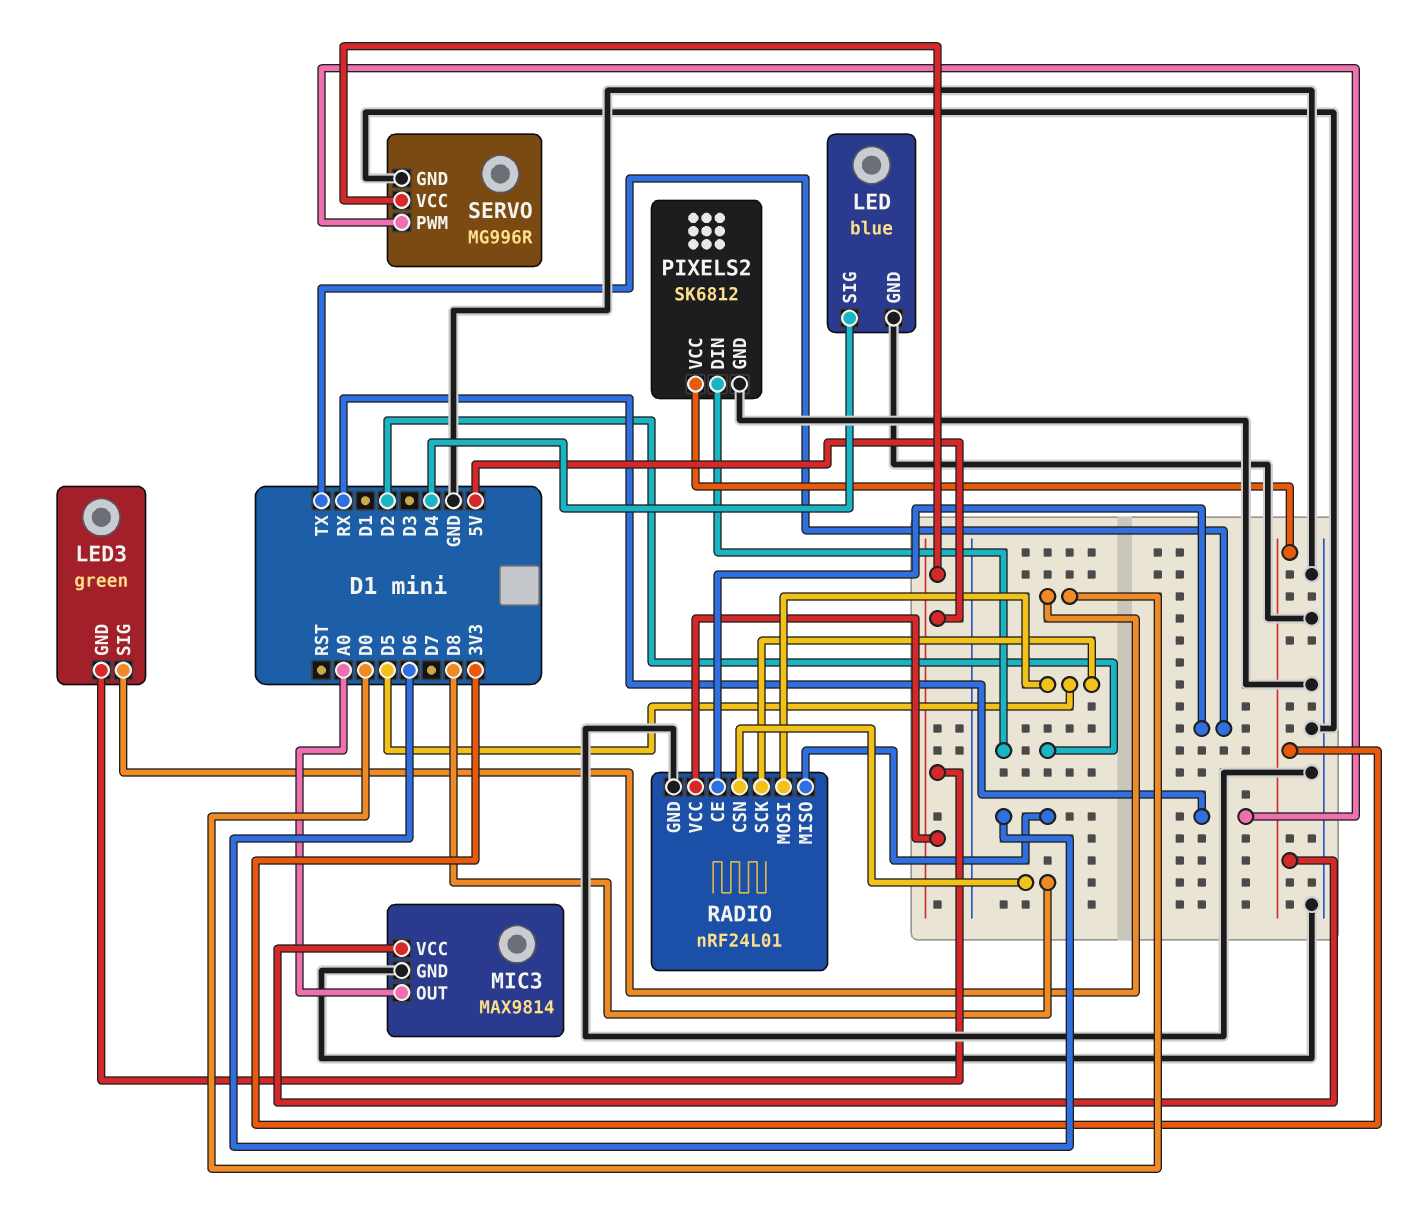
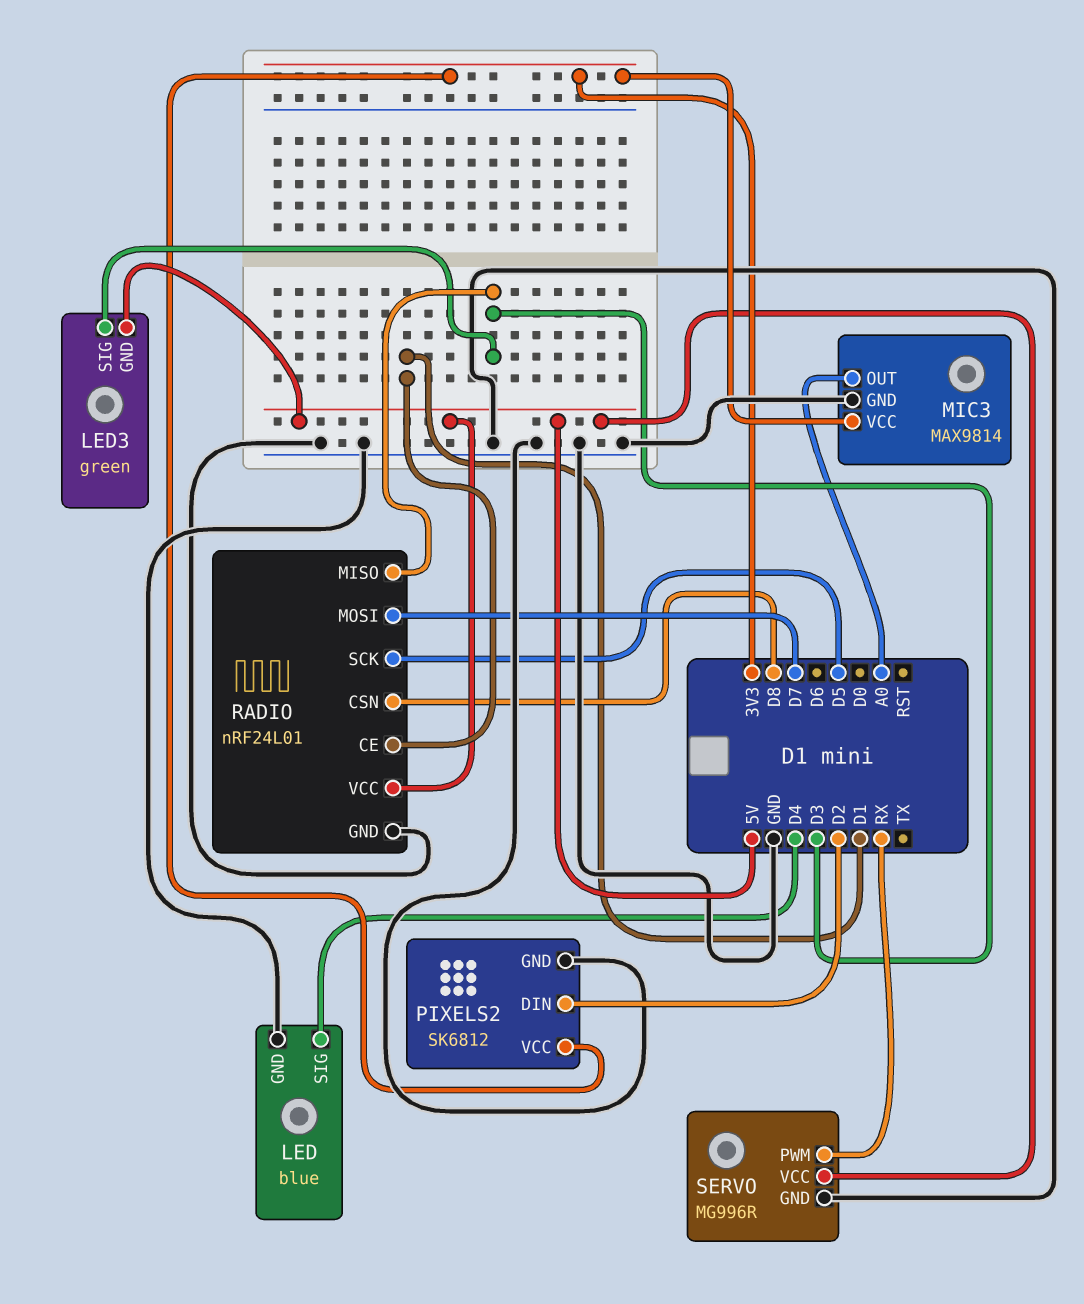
LED3 pin SIG: D0 -> D3
RADIO pin CE: TX -> D1
RADIO pin MISO: D6 -> D3
RADIO pin MOSI: D5 -> D7

